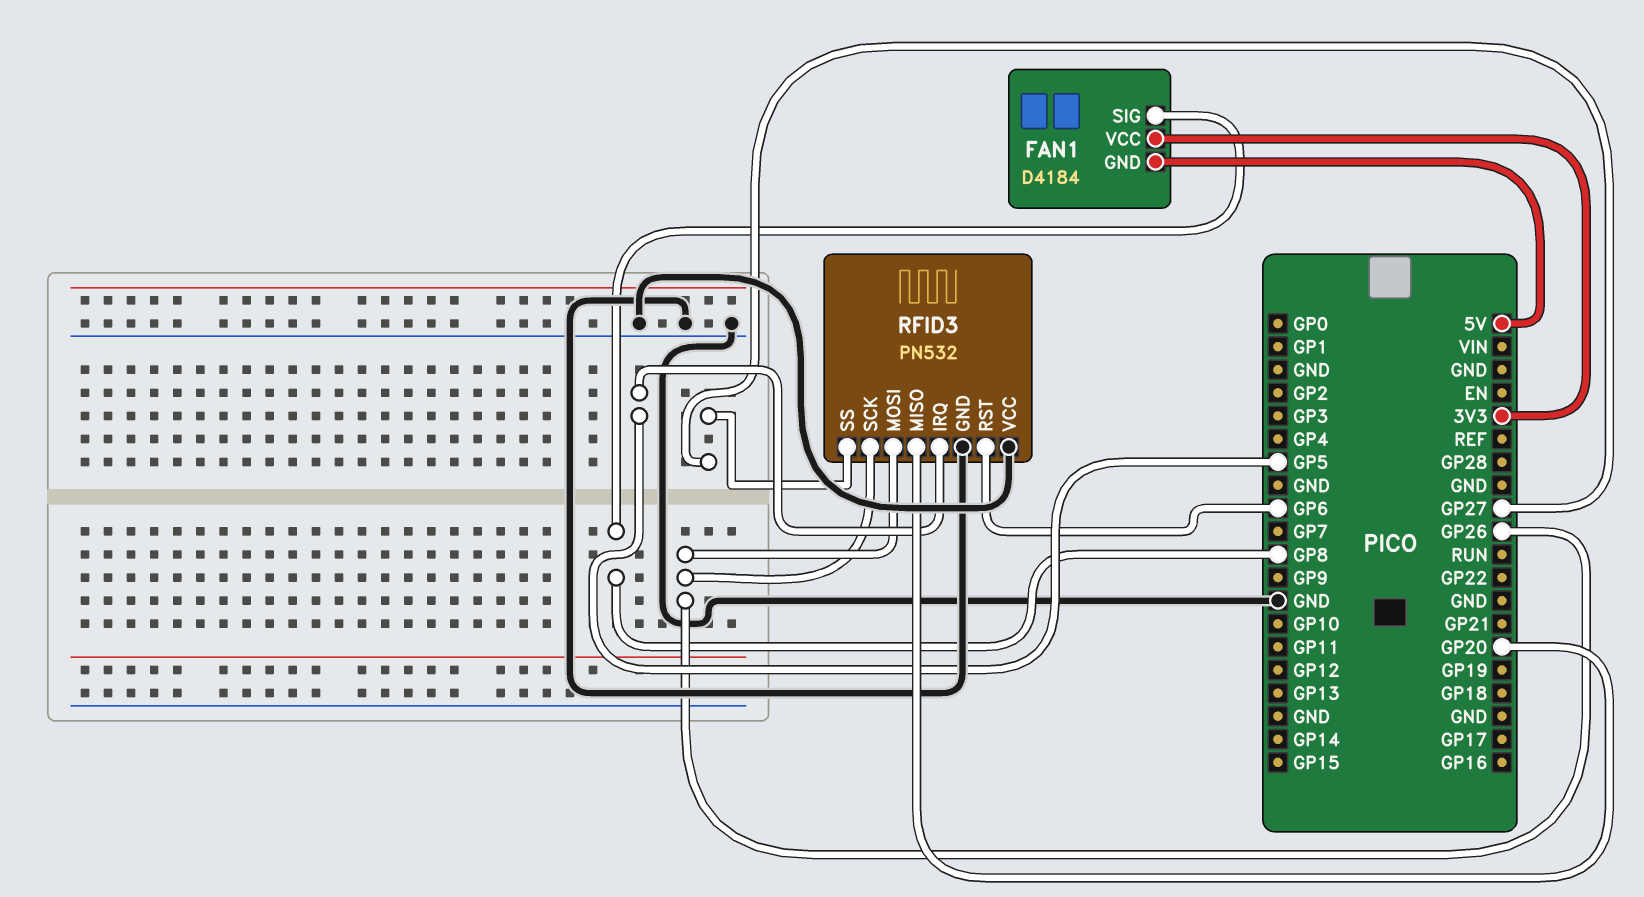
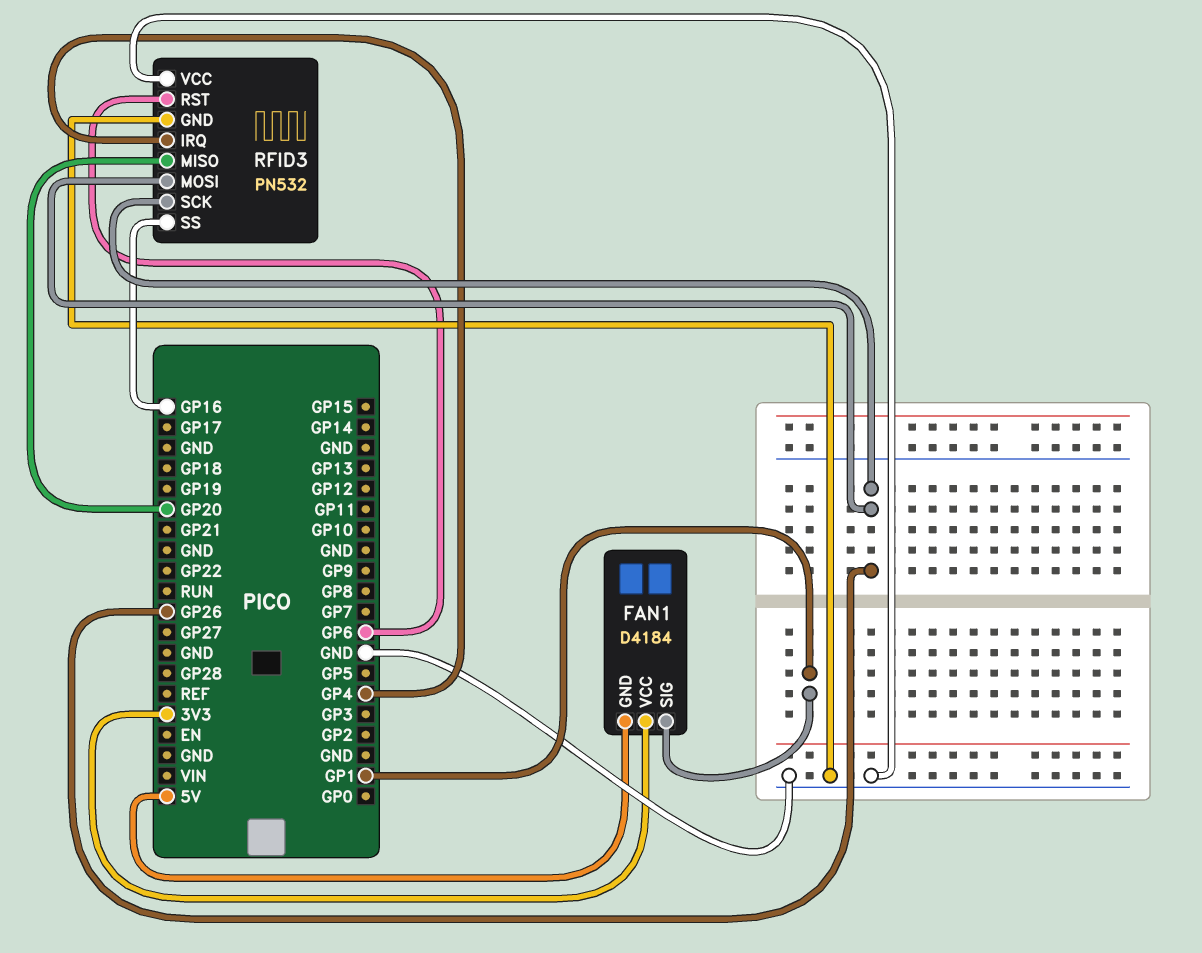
FAN1 pin SIG: GP8 -> GP1
RFID3 pin IRQ: GP5 -> GP4
RFID3 pin SS: GP27 -> GP16

